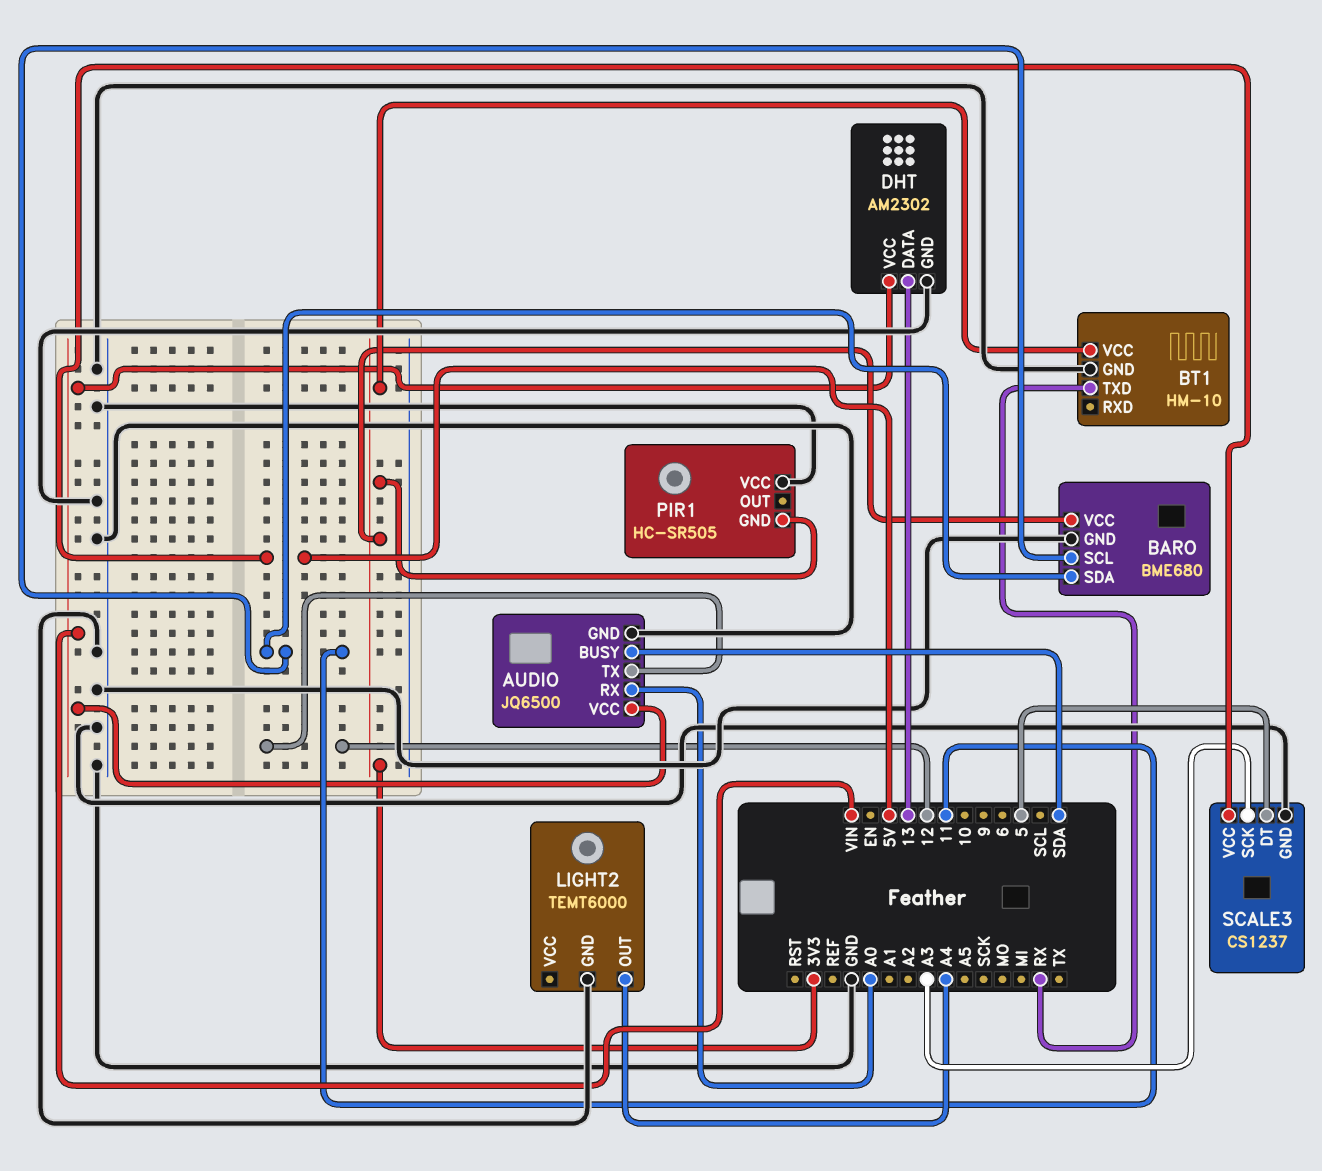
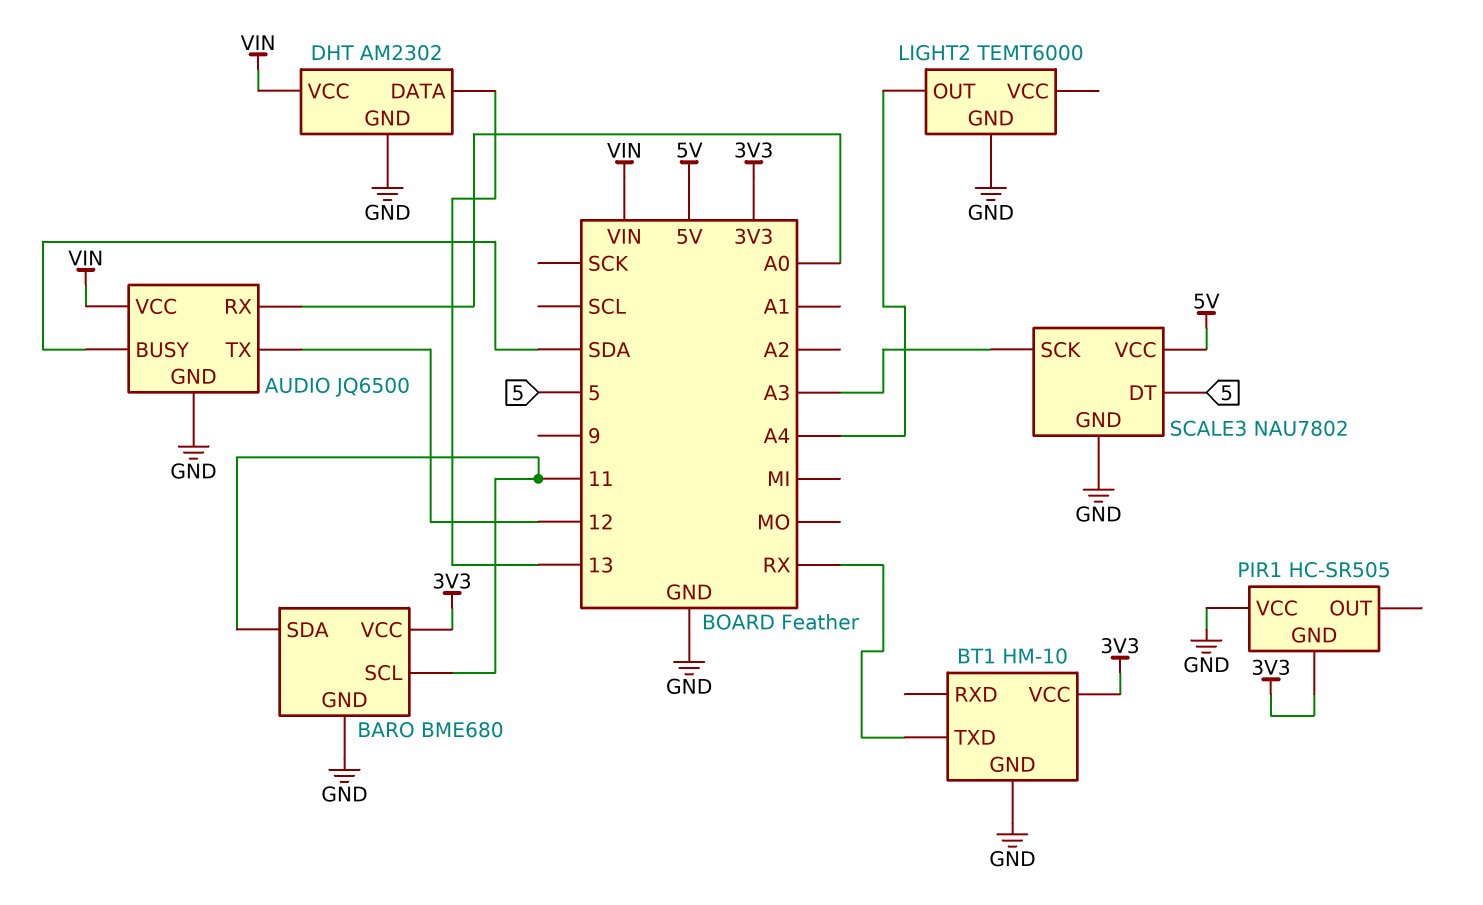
SCALE3: CS1237 -> NAU7802

